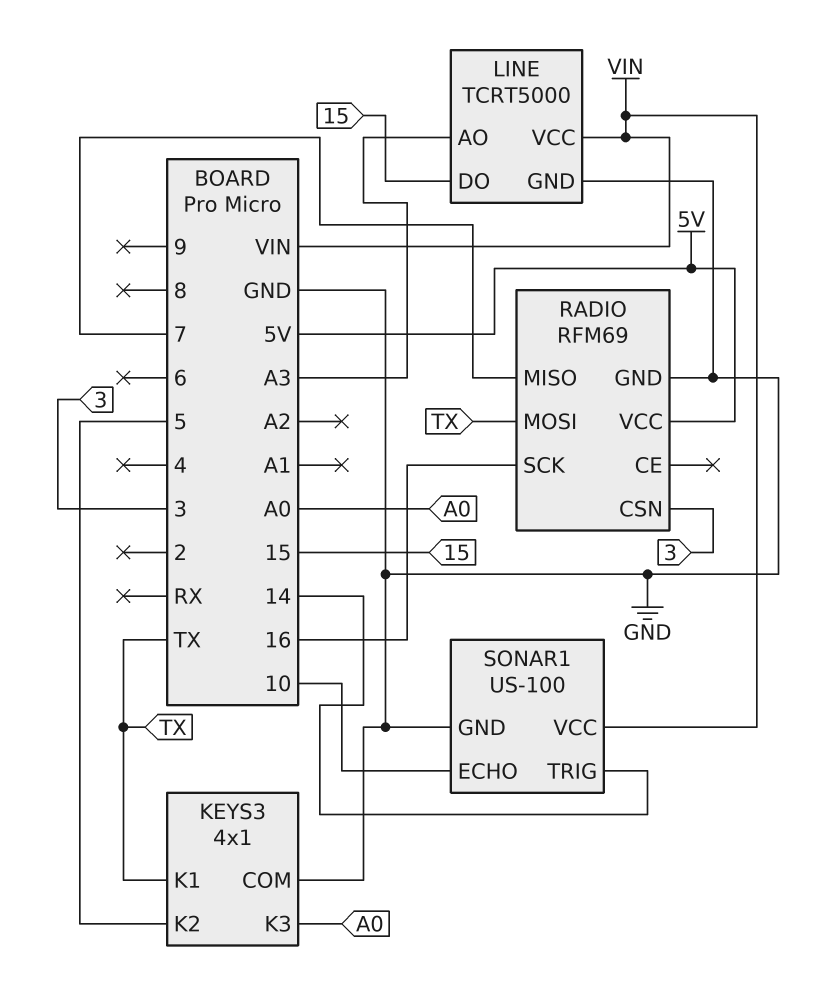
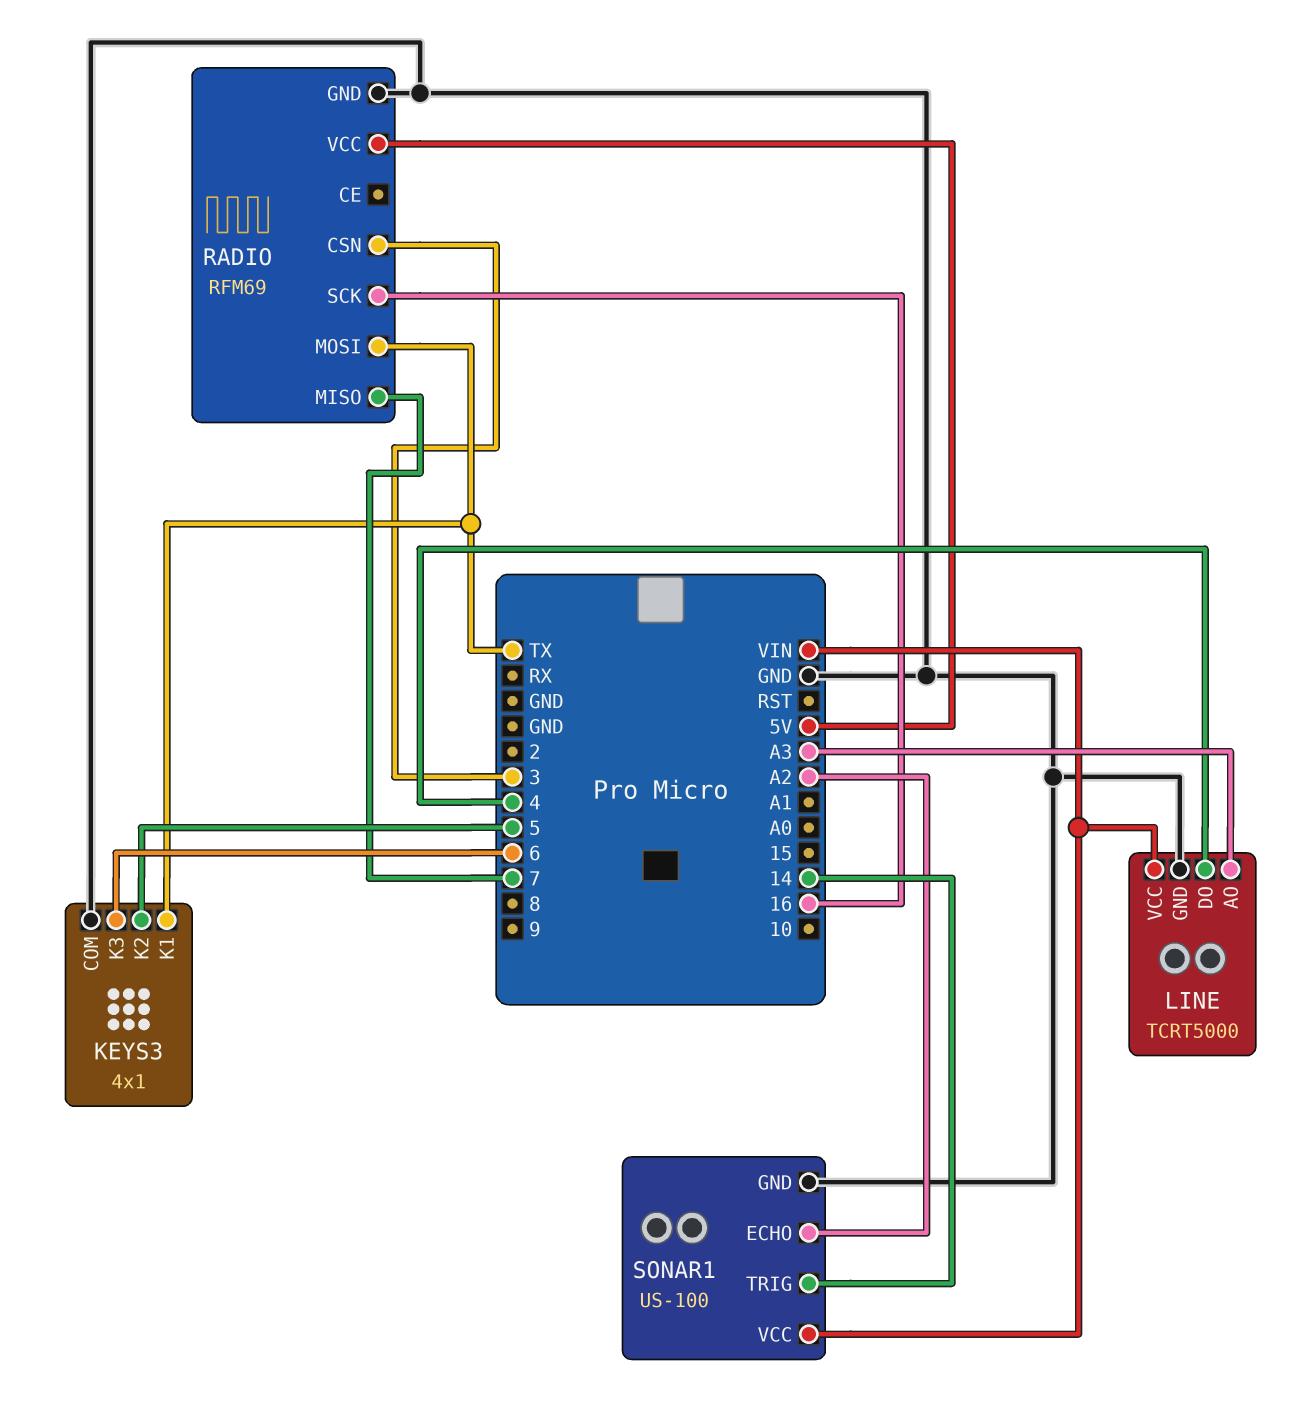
KEYS3 pin K3: A0 -> 6
LINE pin DO: 15 -> 4
SONAR1 pin ECHO: 10 -> A2

